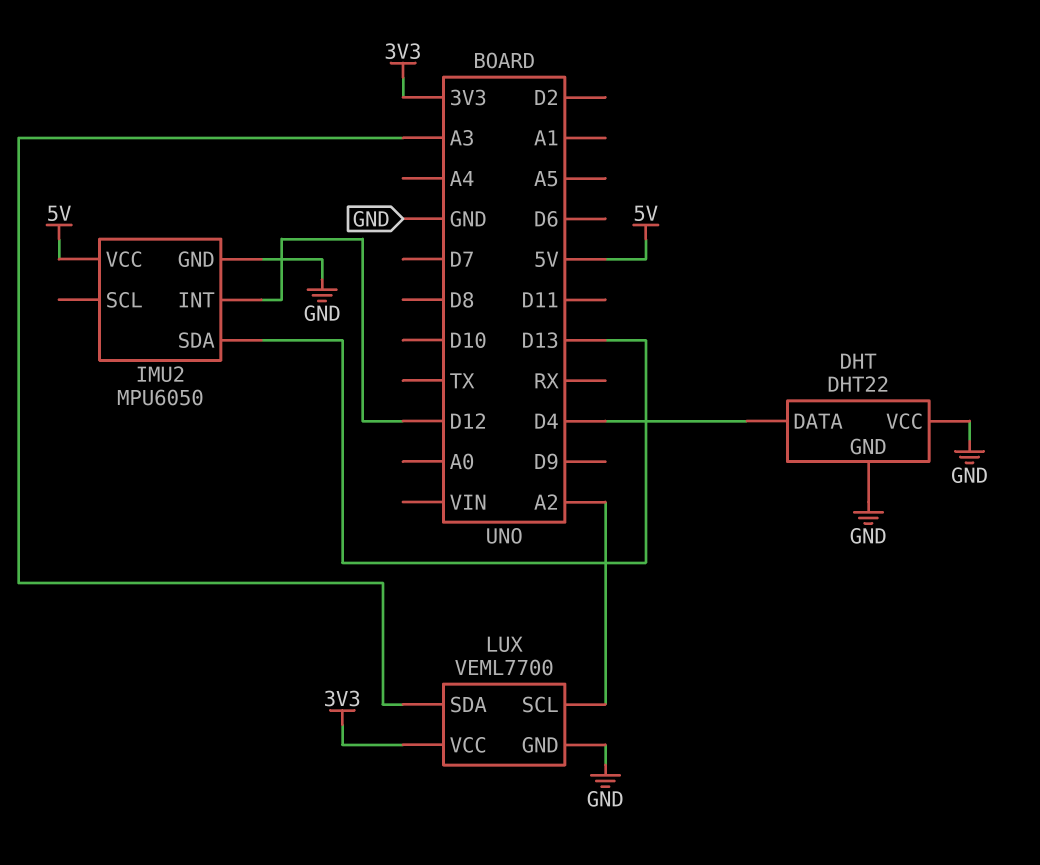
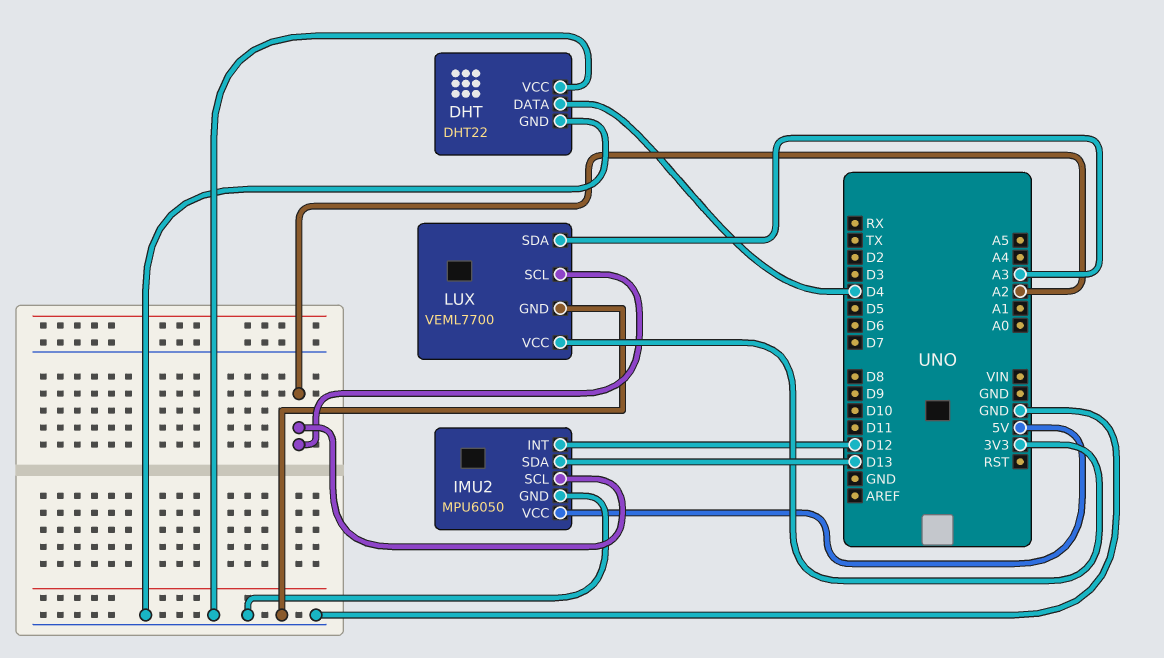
IMU2 pin SCL: none -> A2

